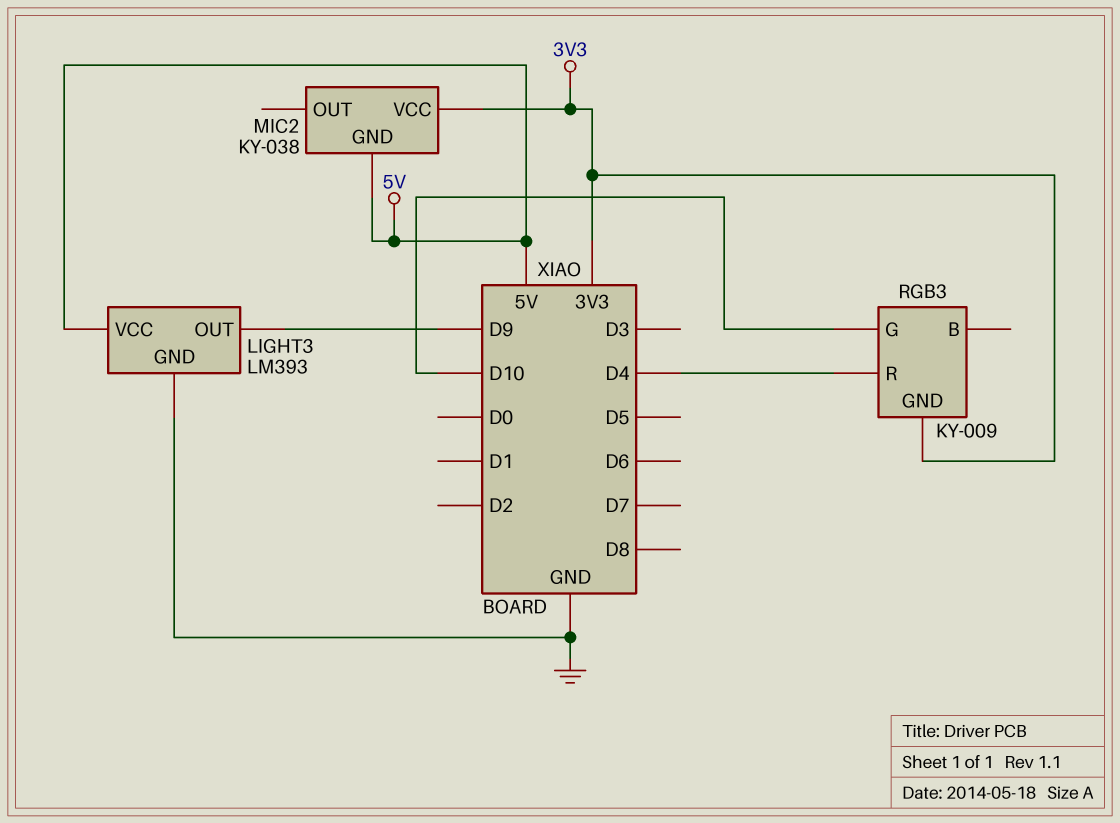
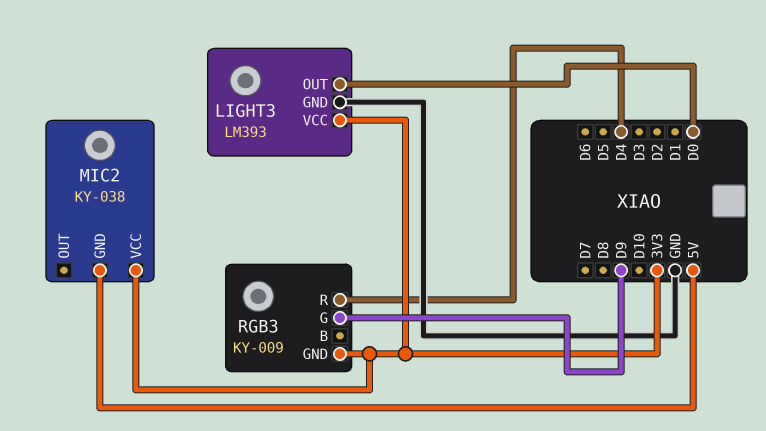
LIGHT3 pin OUT: D9 -> D0
LIGHT3 pin VCC: 5V -> 3V3
RGB3 pin G: D10 -> D9

